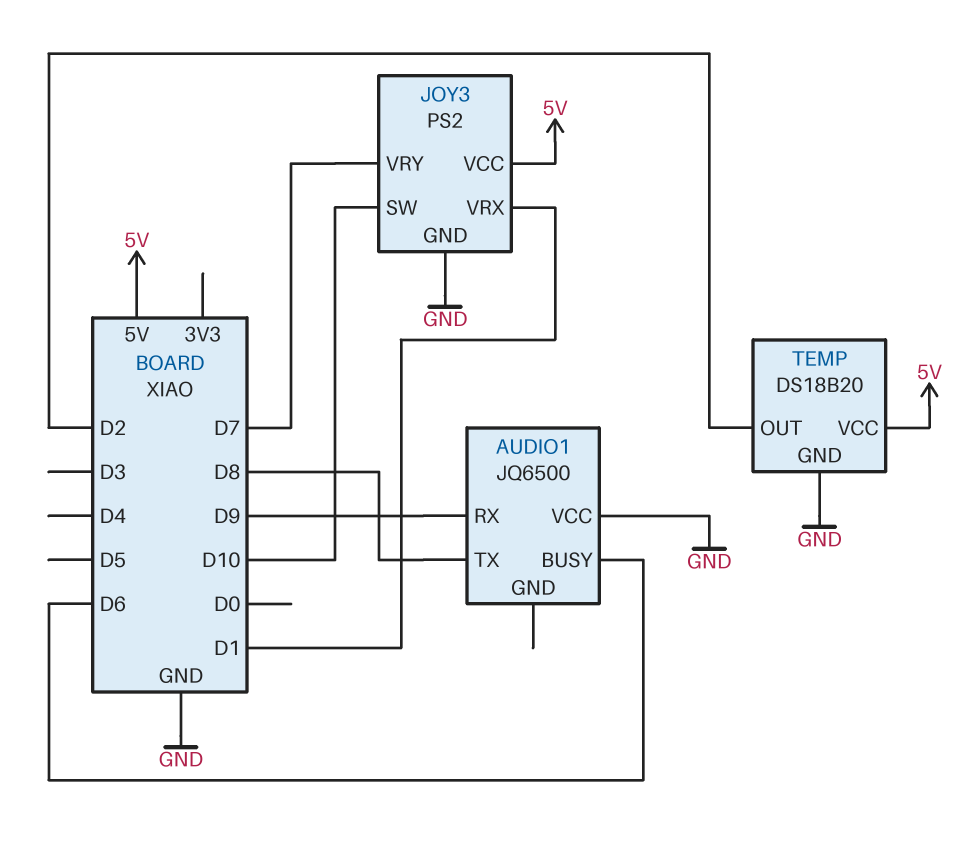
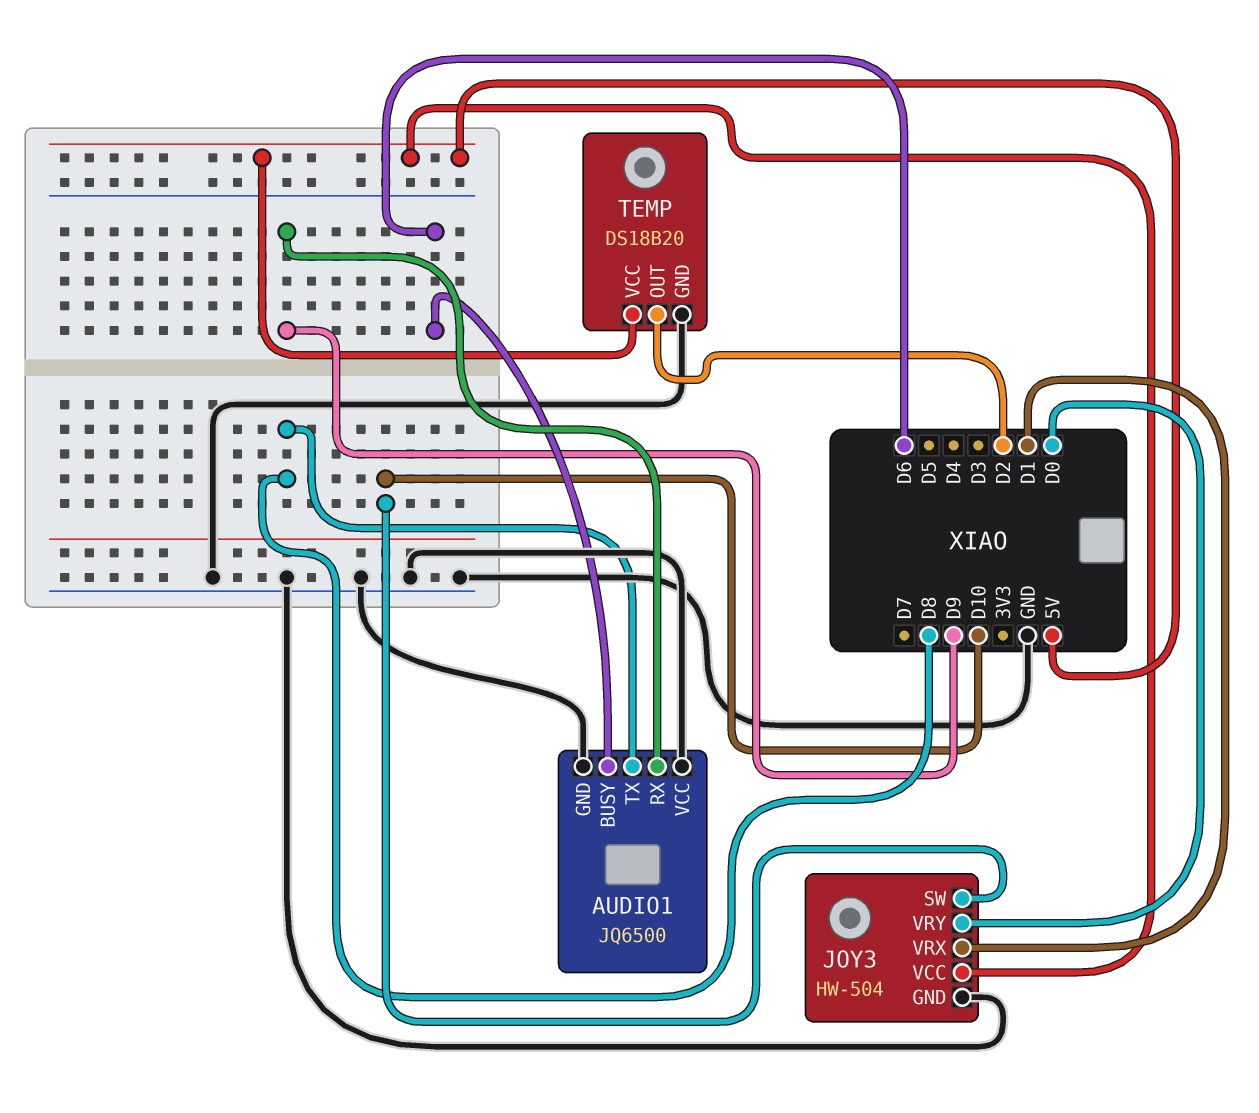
AUDIO1 pin GND: none -> GND
JOY3: PS2 -> HW-504
JOY3 pin VRY: D7 -> D0

